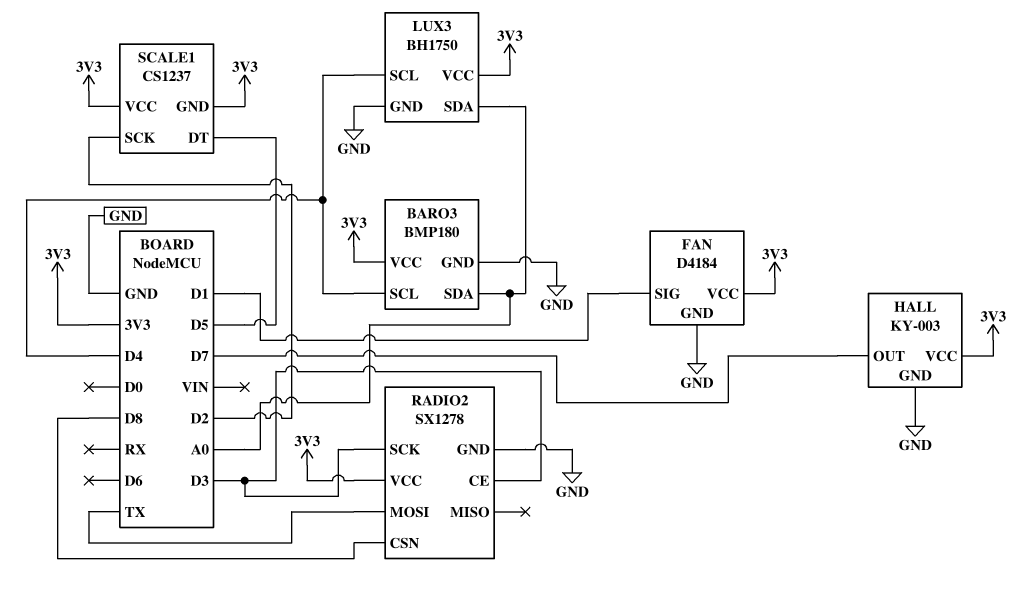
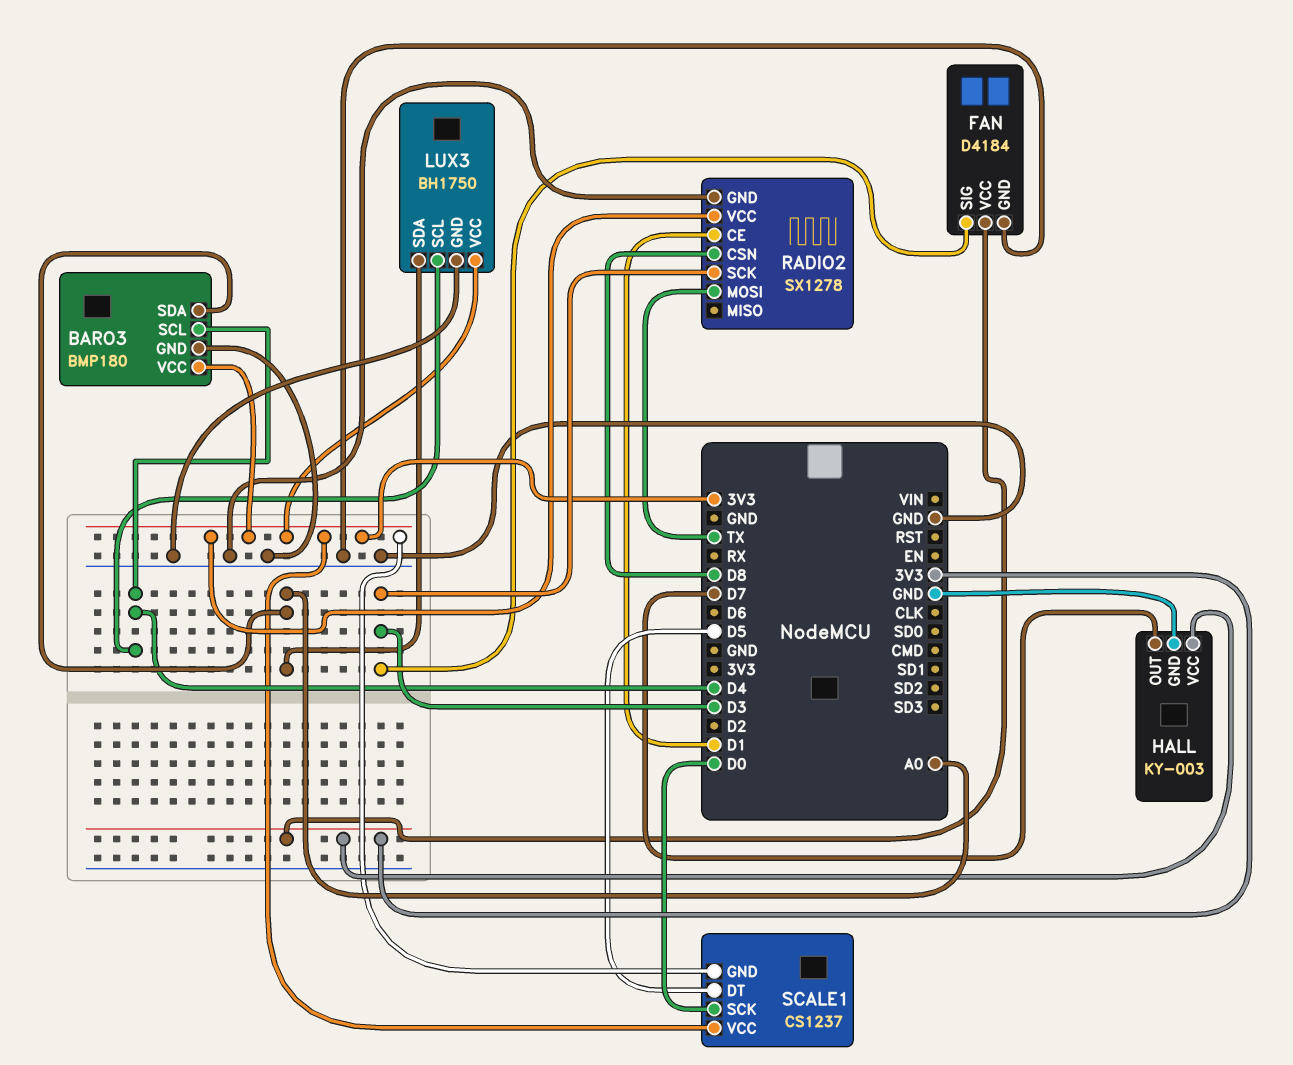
FAN pin SIG: D1 -> D3
RADIO2 pin CE: D3 -> D1
SCALE1 pin SCK: D2 -> D0

